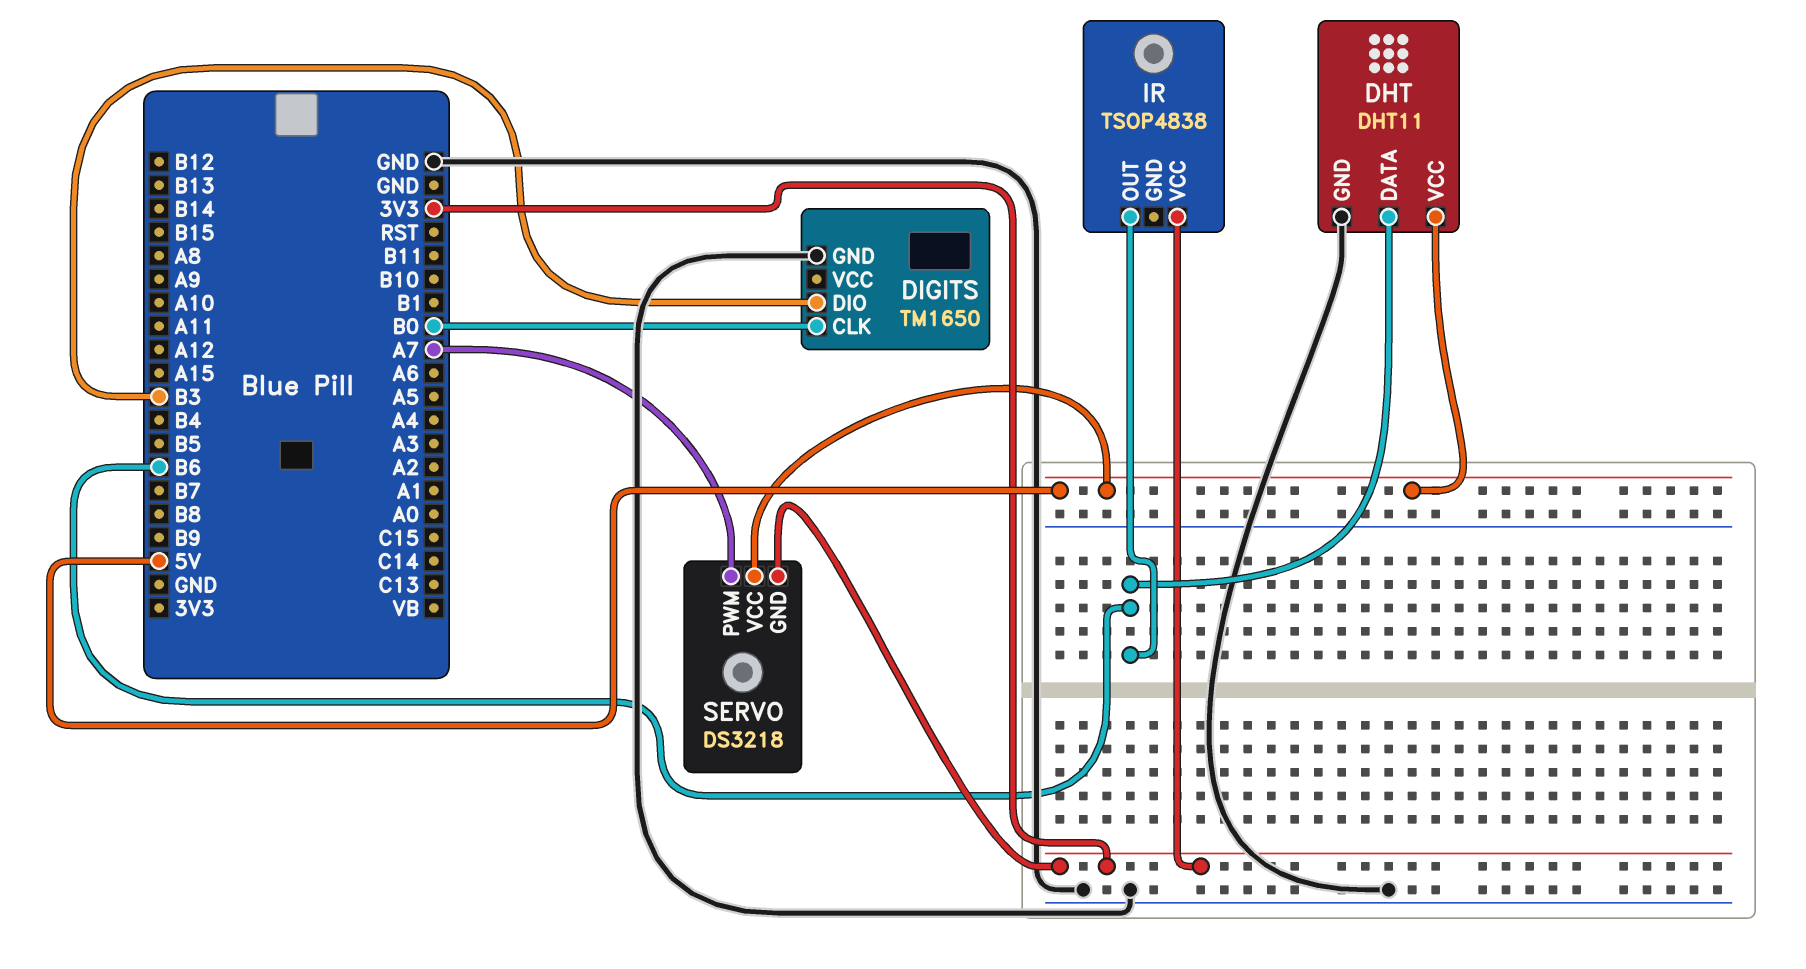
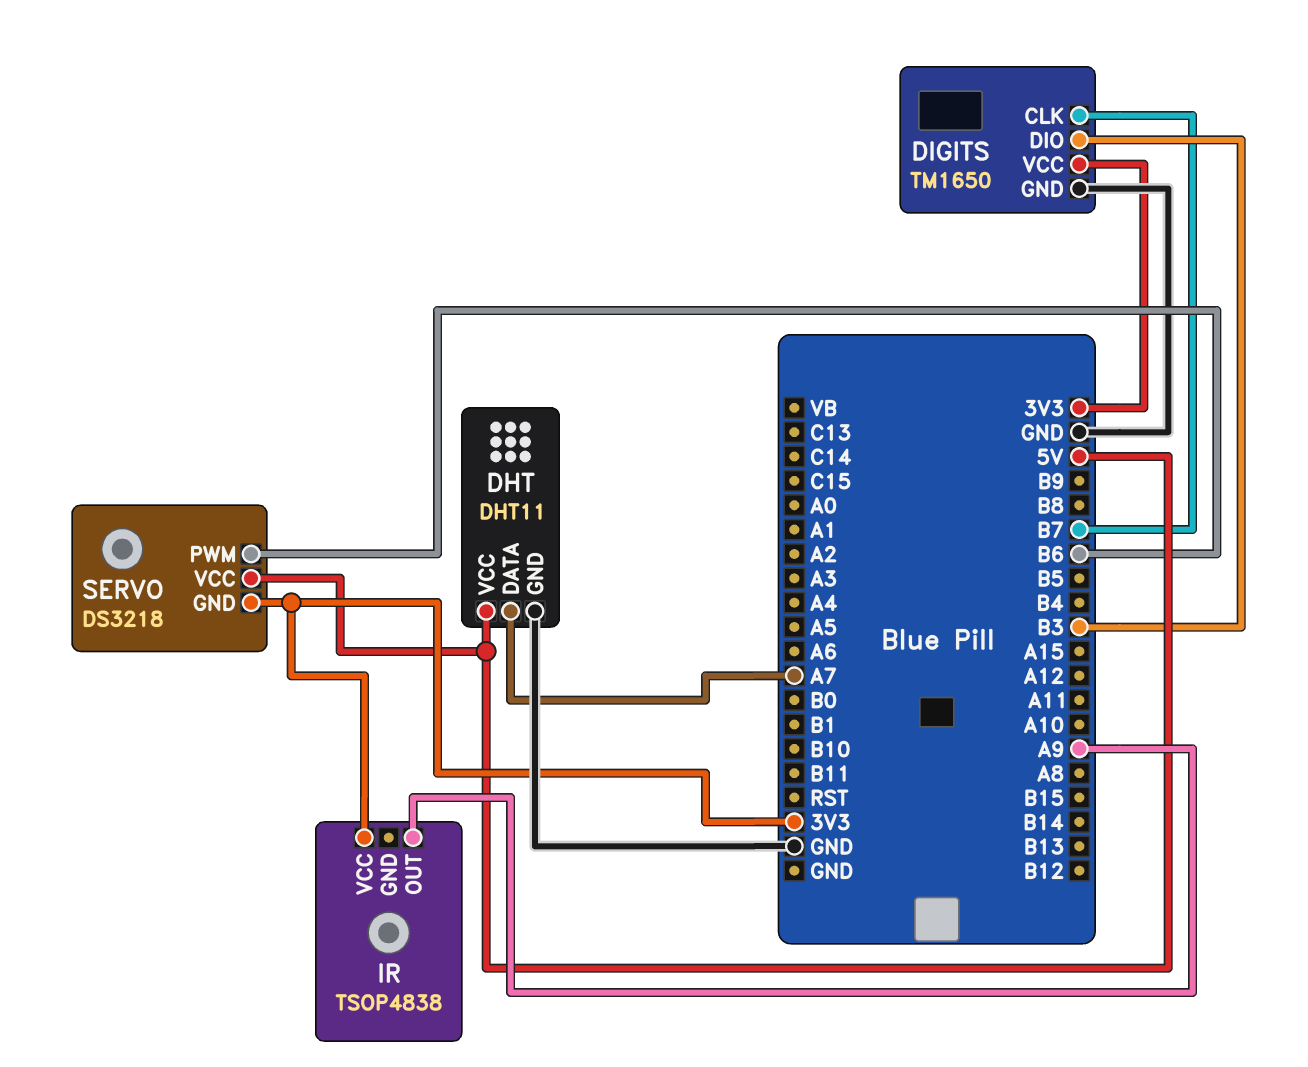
DHT pin DATA: B6 -> A7
DIGITS pin CLK: B0 -> B7
DIGITS pin VCC: none -> 3V3
IR pin OUT: B6 -> A9
SERVO pin PWM: A7 -> B6

